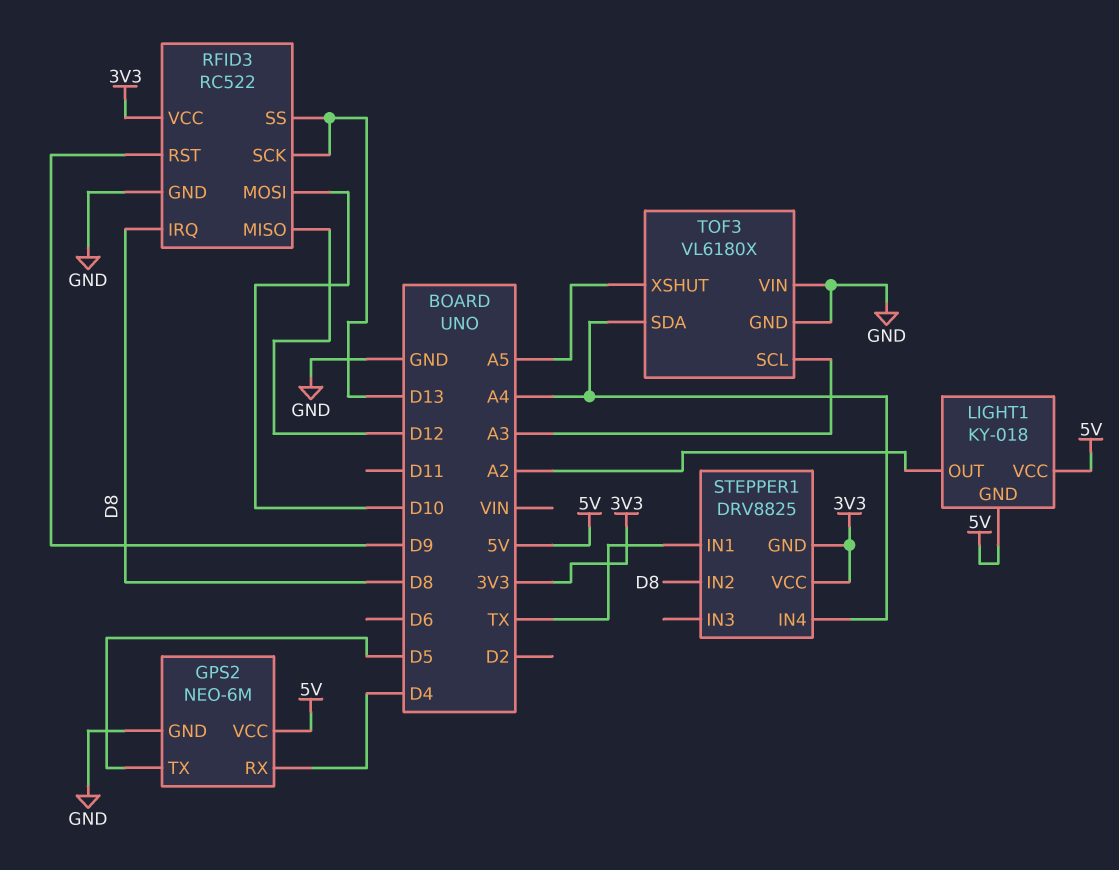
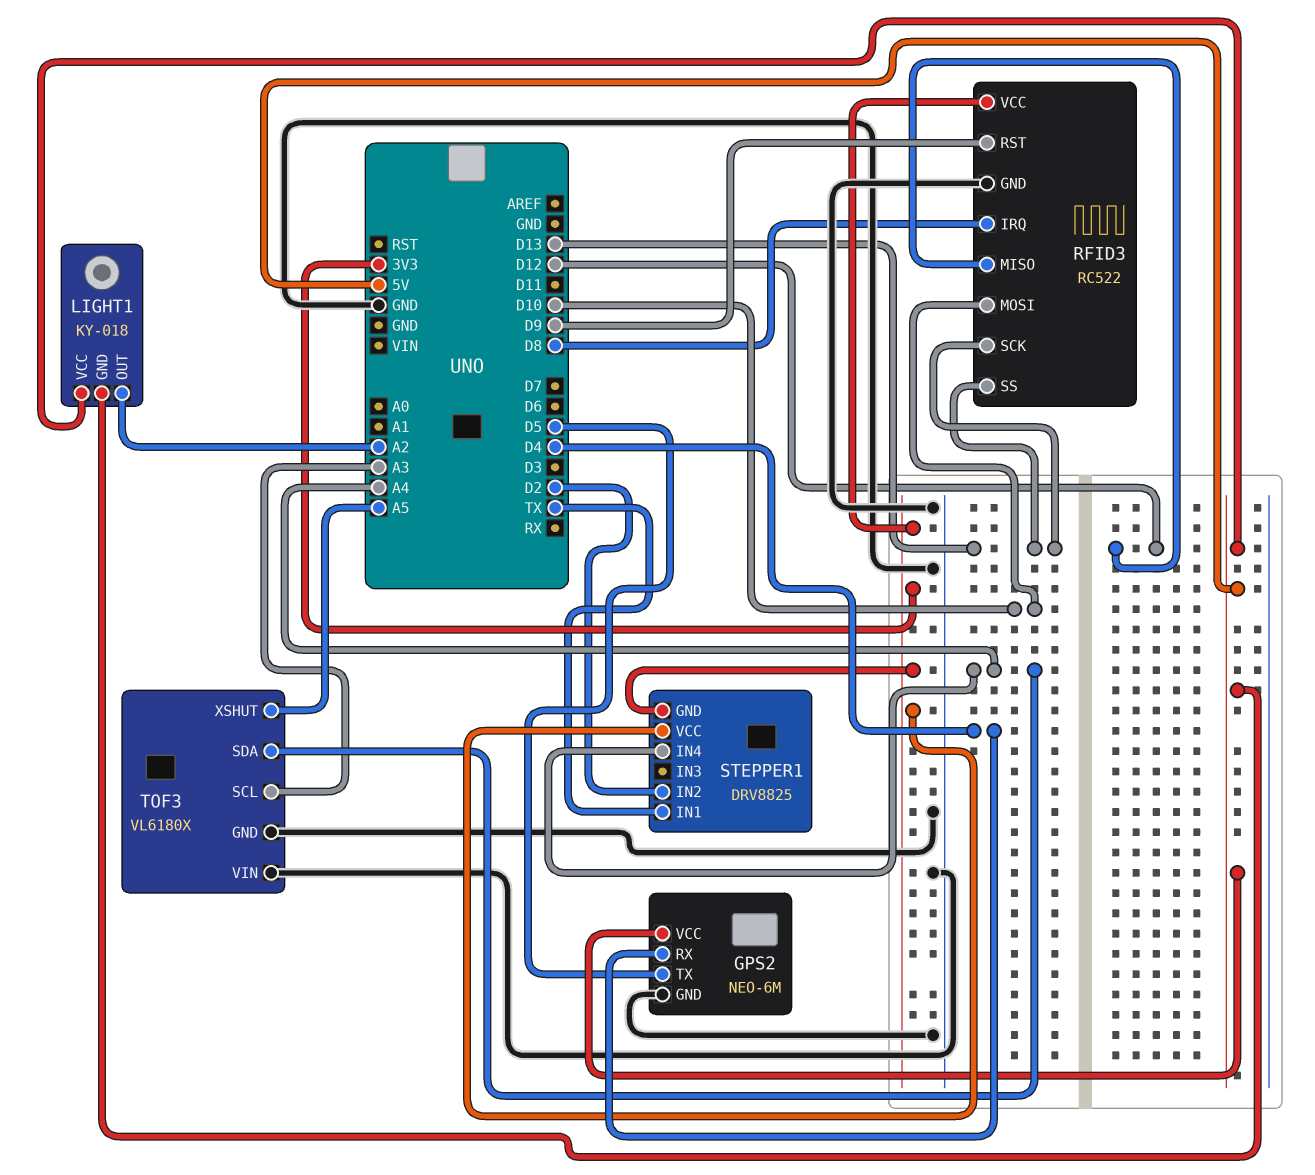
STEPPER1 pin IN2: D8 -> D2

